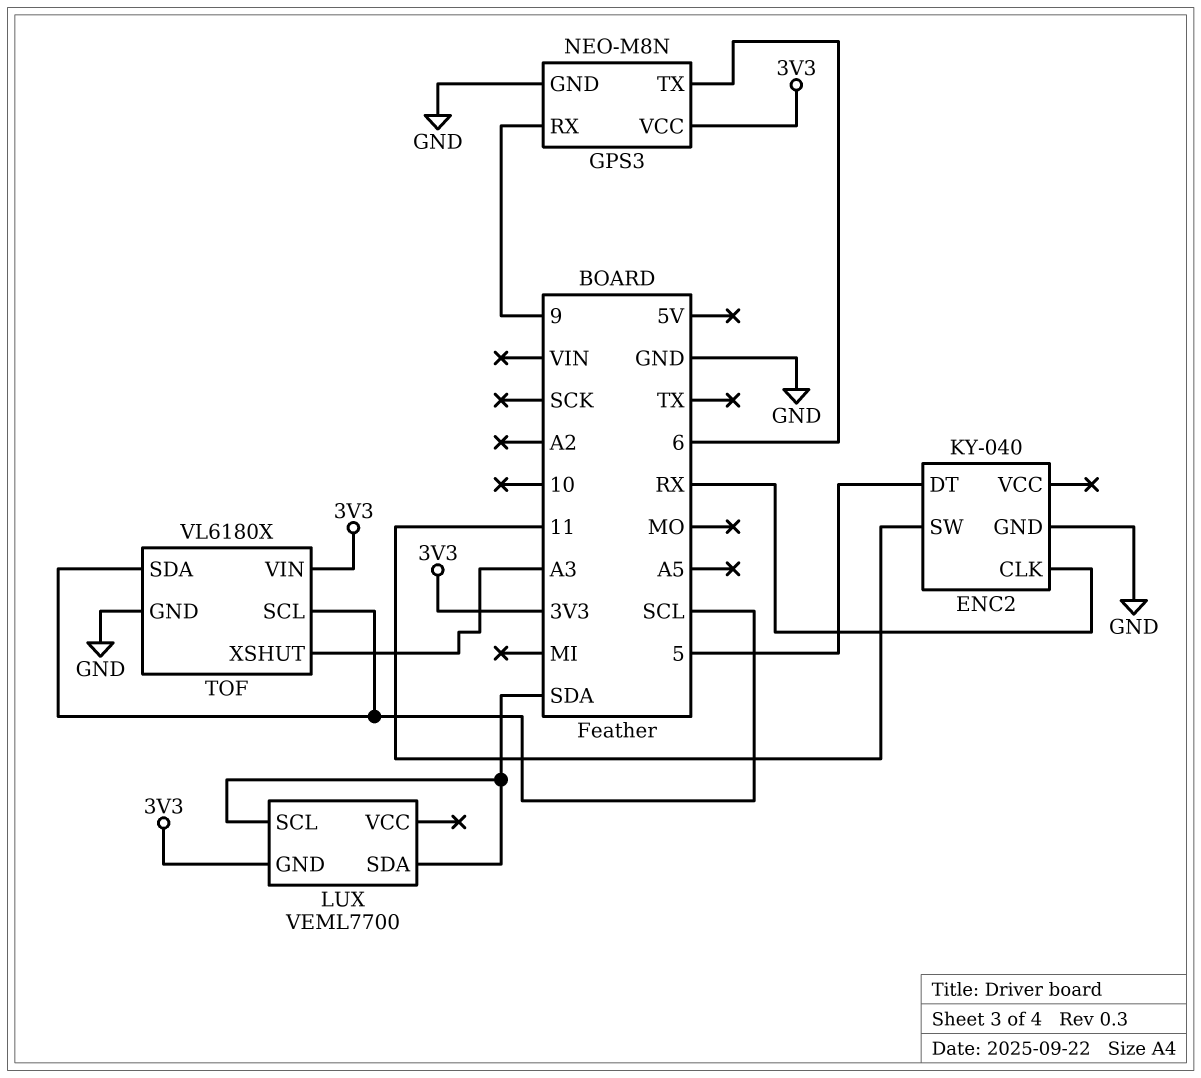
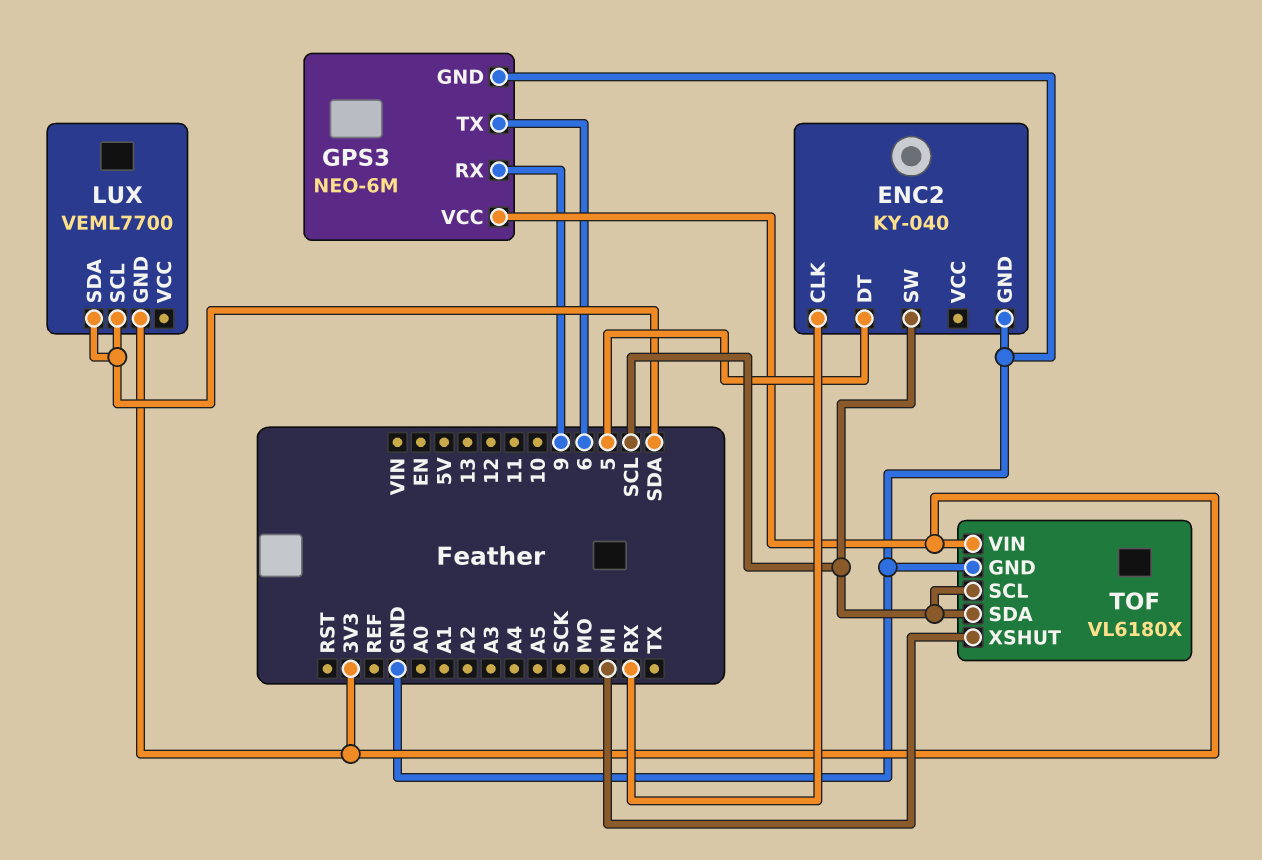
ENC2 pin SW: 11 -> SCL
GPS3: NEO-M8N -> NEO-6M
TOF pin XSHUT: A3 -> MI

